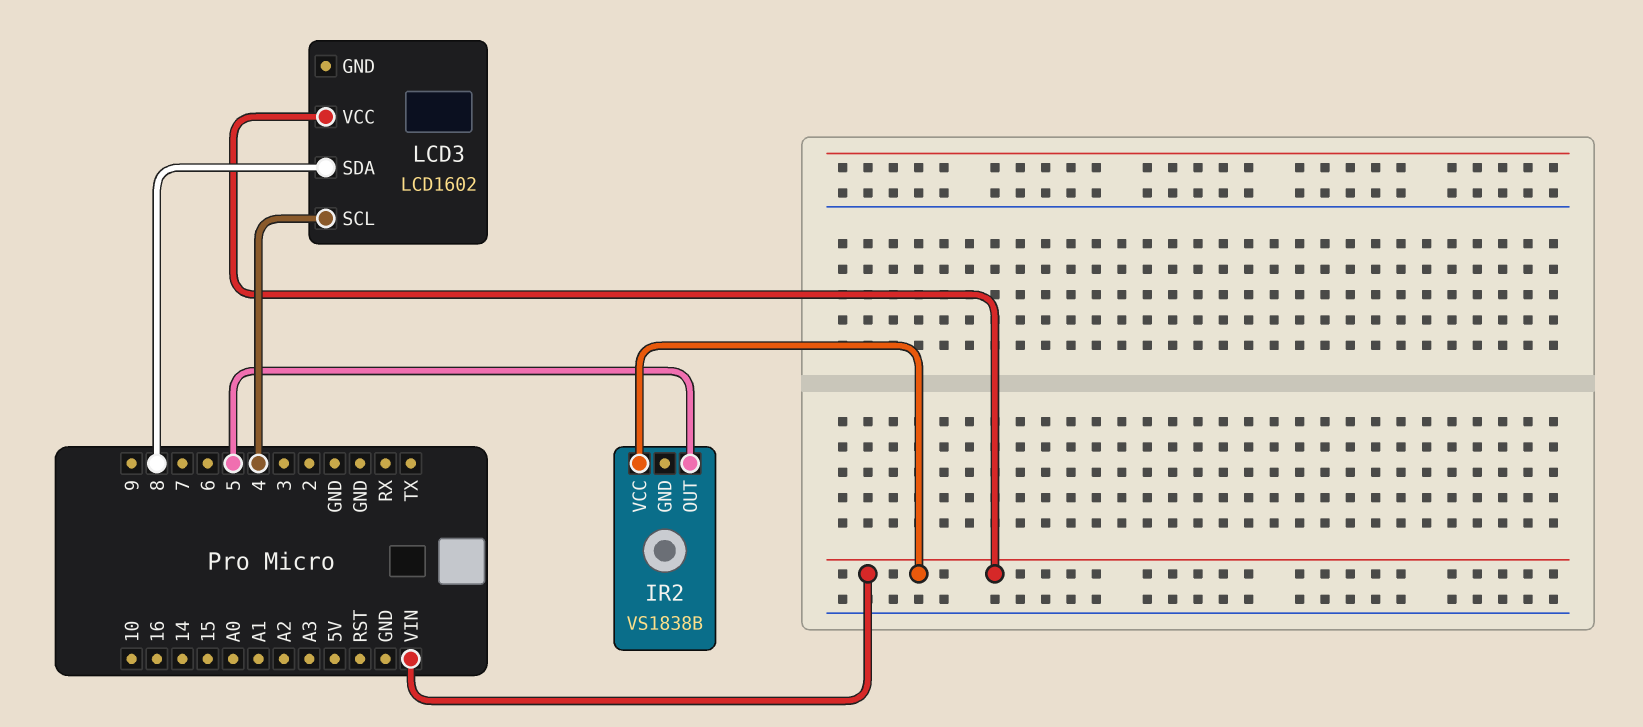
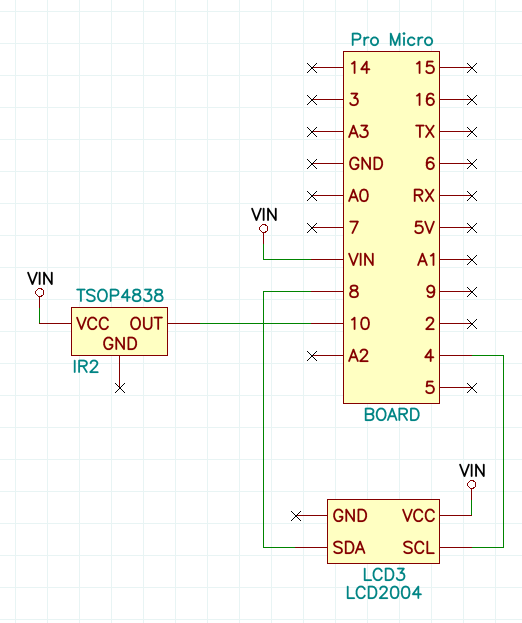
IR2: VS1838B -> TSOP4838
IR2 pin OUT: 5 -> 10
LCD3: LCD1602 -> LCD2004

